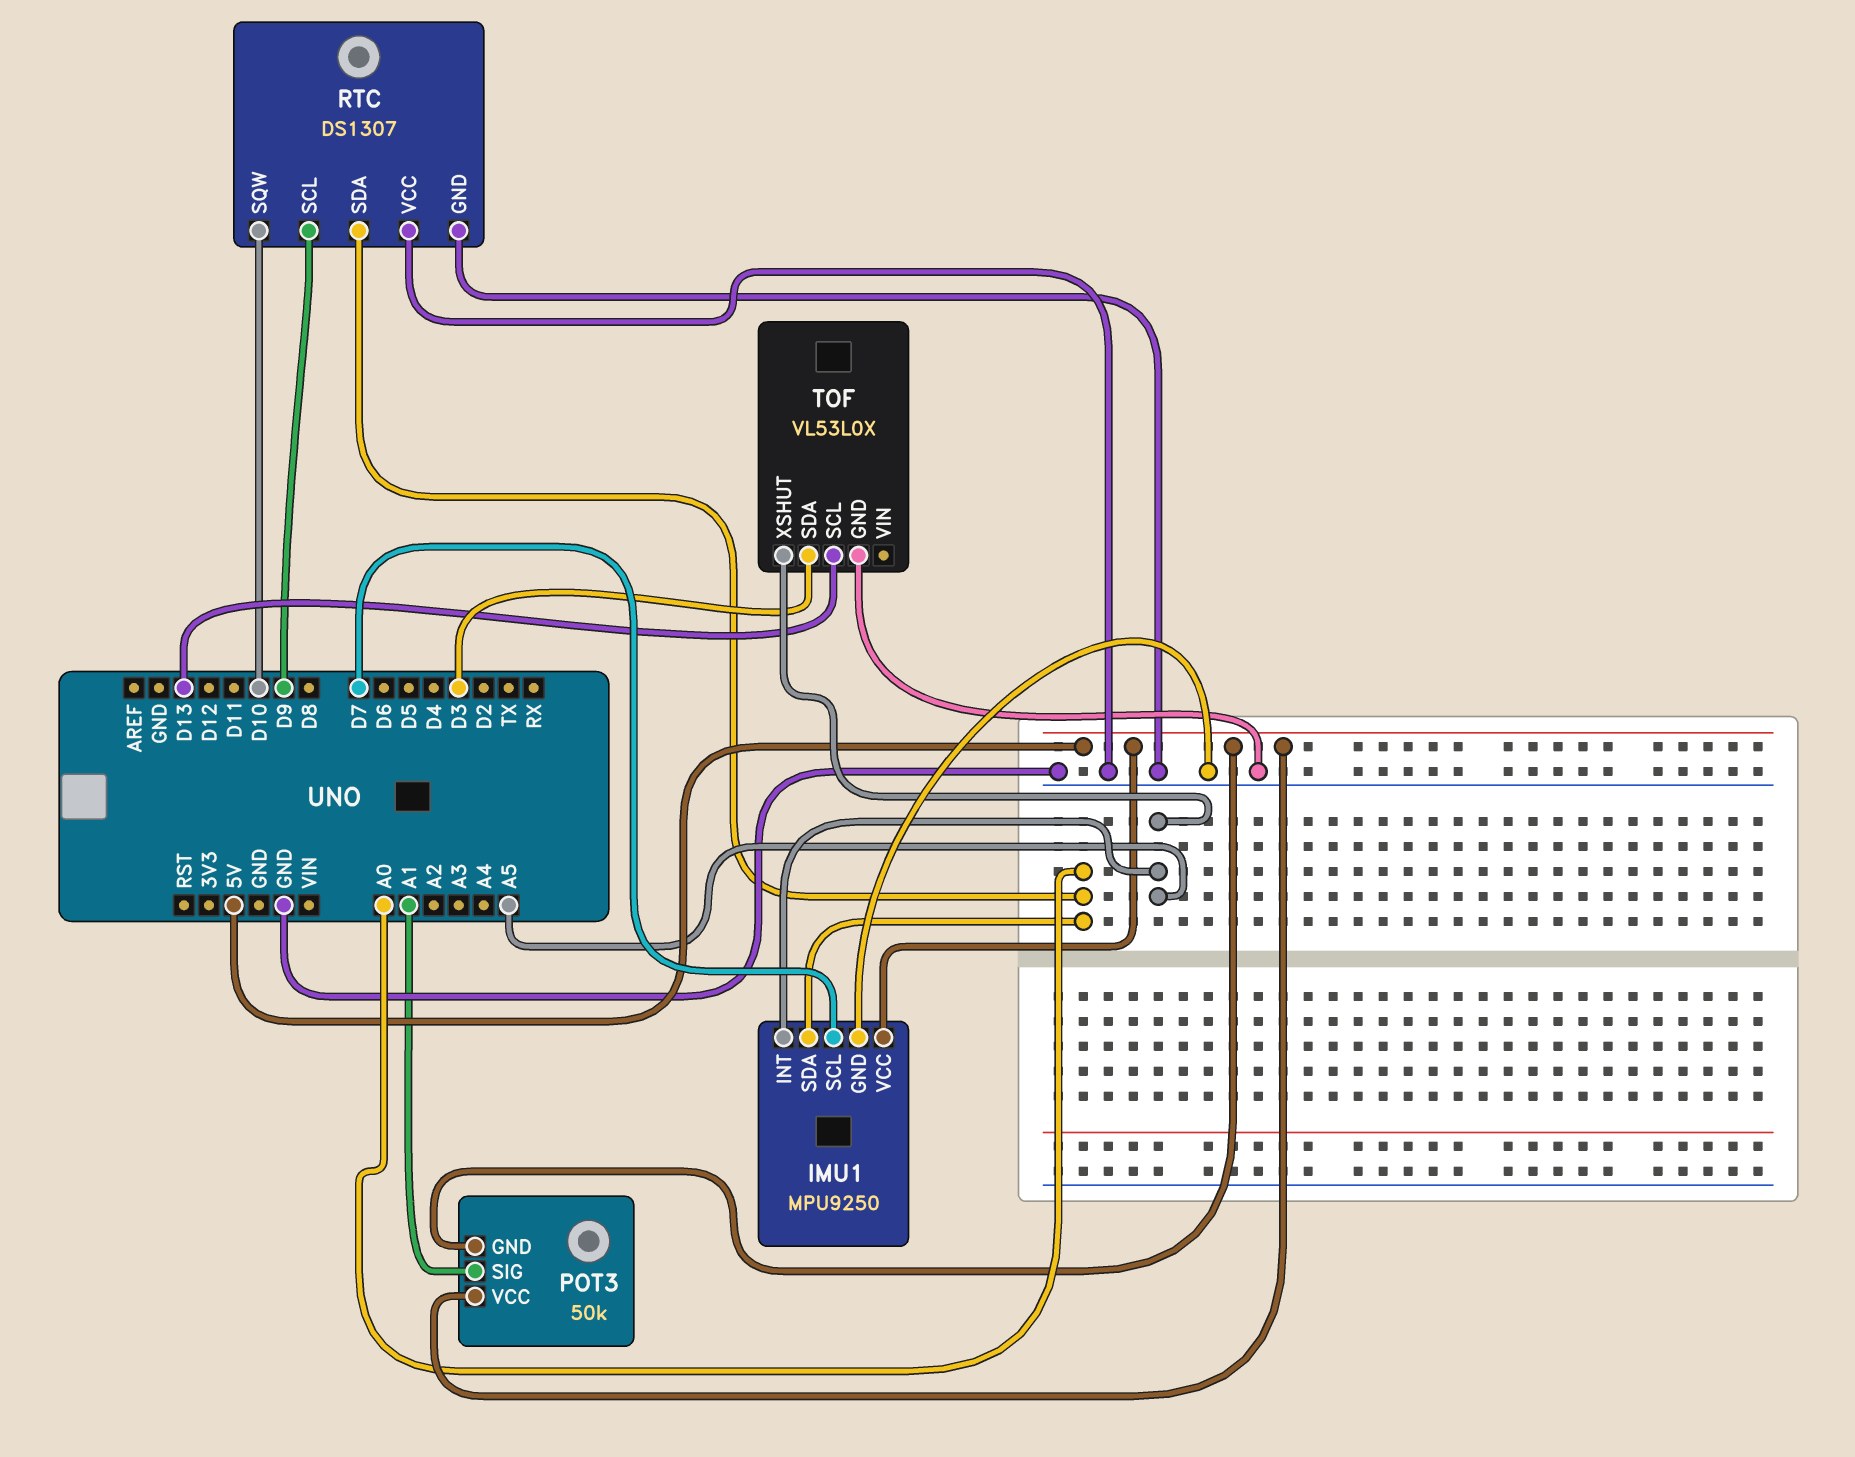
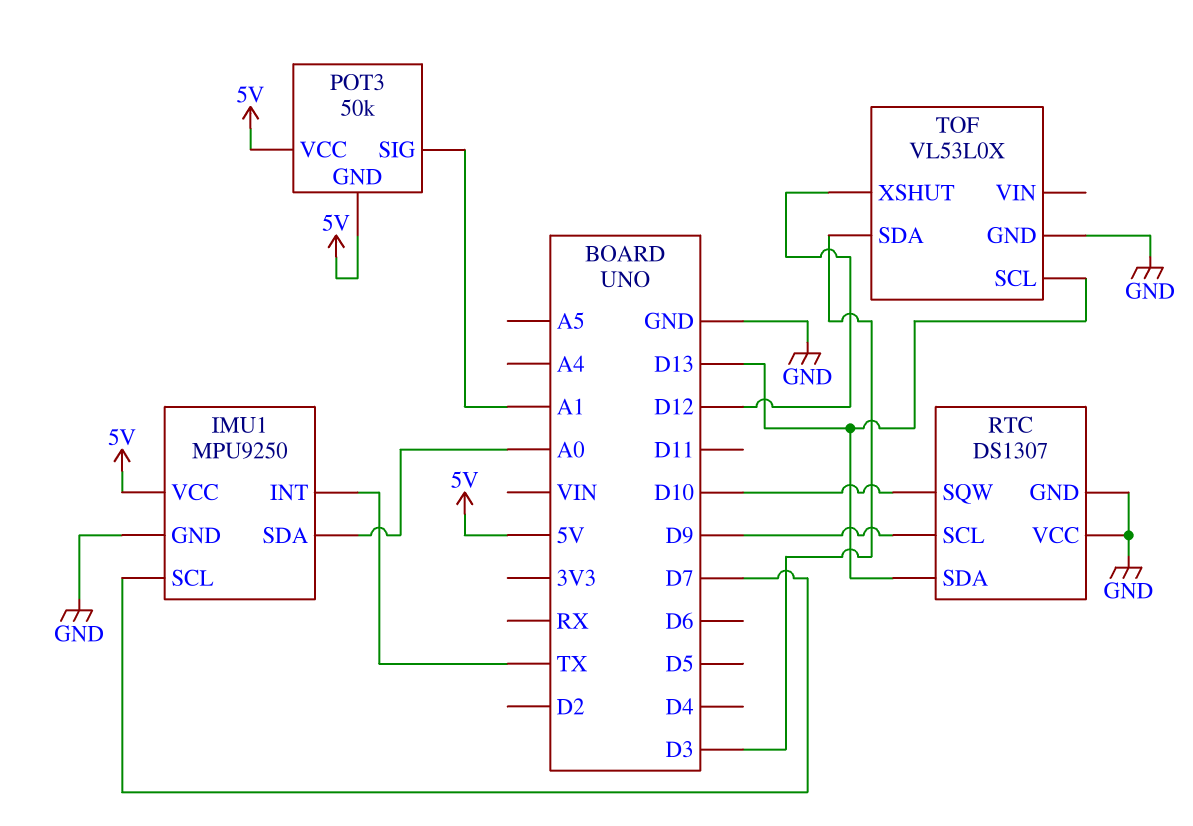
IMU1 pin INT: A5 -> TX
RTC pin SDA: A0 -> D13
TOF pin XSHUT: A5 -> D12

